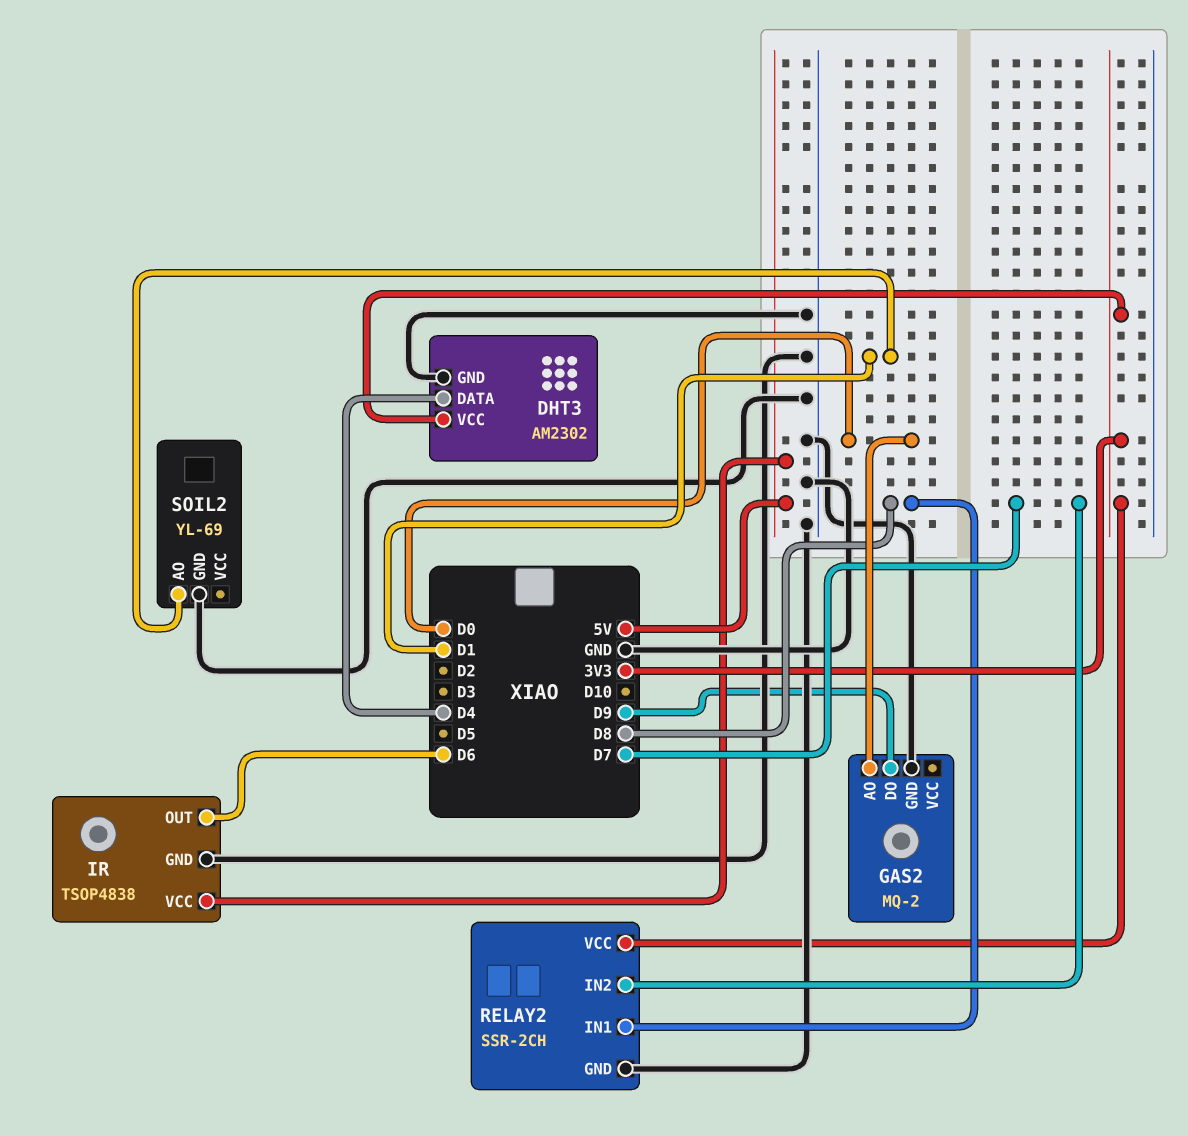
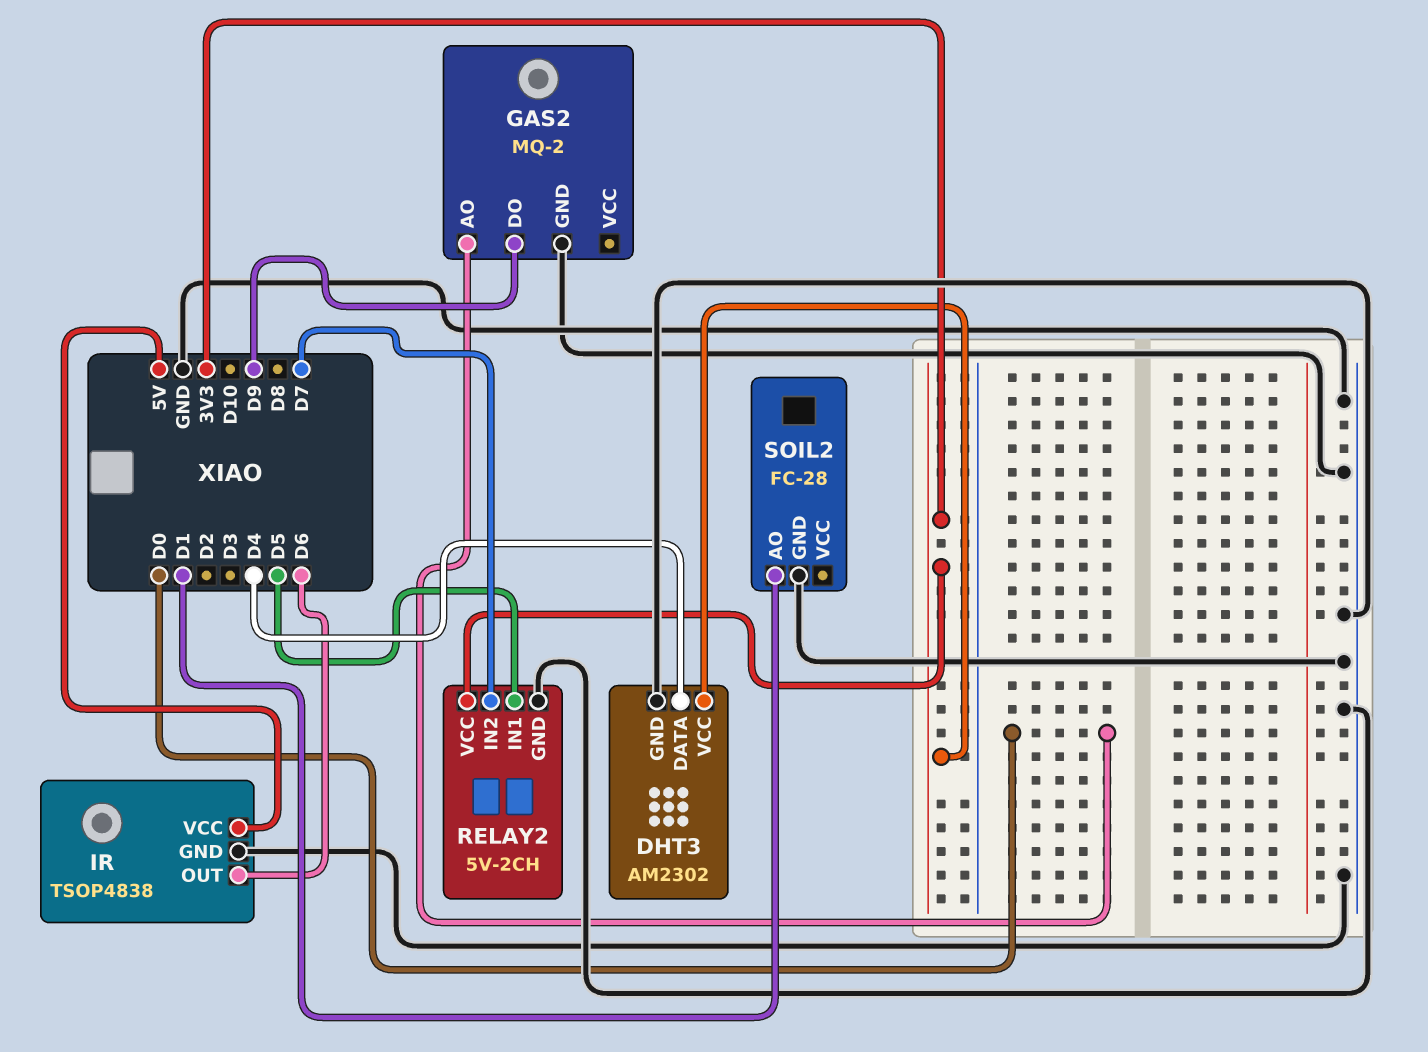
RELAY2: SSR-2CH -> 5V-2CH
RELAY2 pin IN1: D8 -> D5
SOIL2: YL-69 -> FC-28

